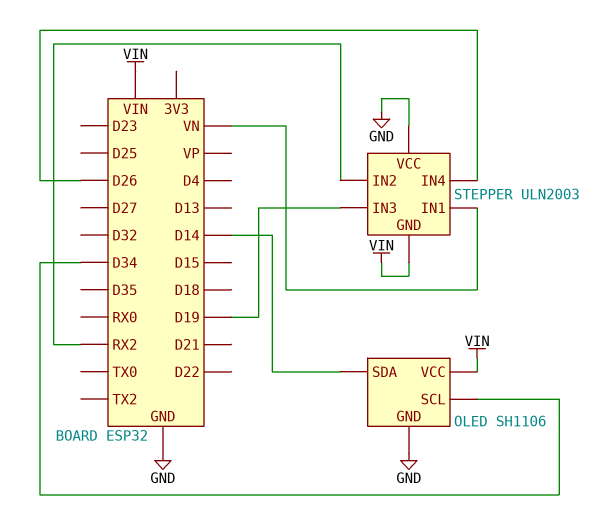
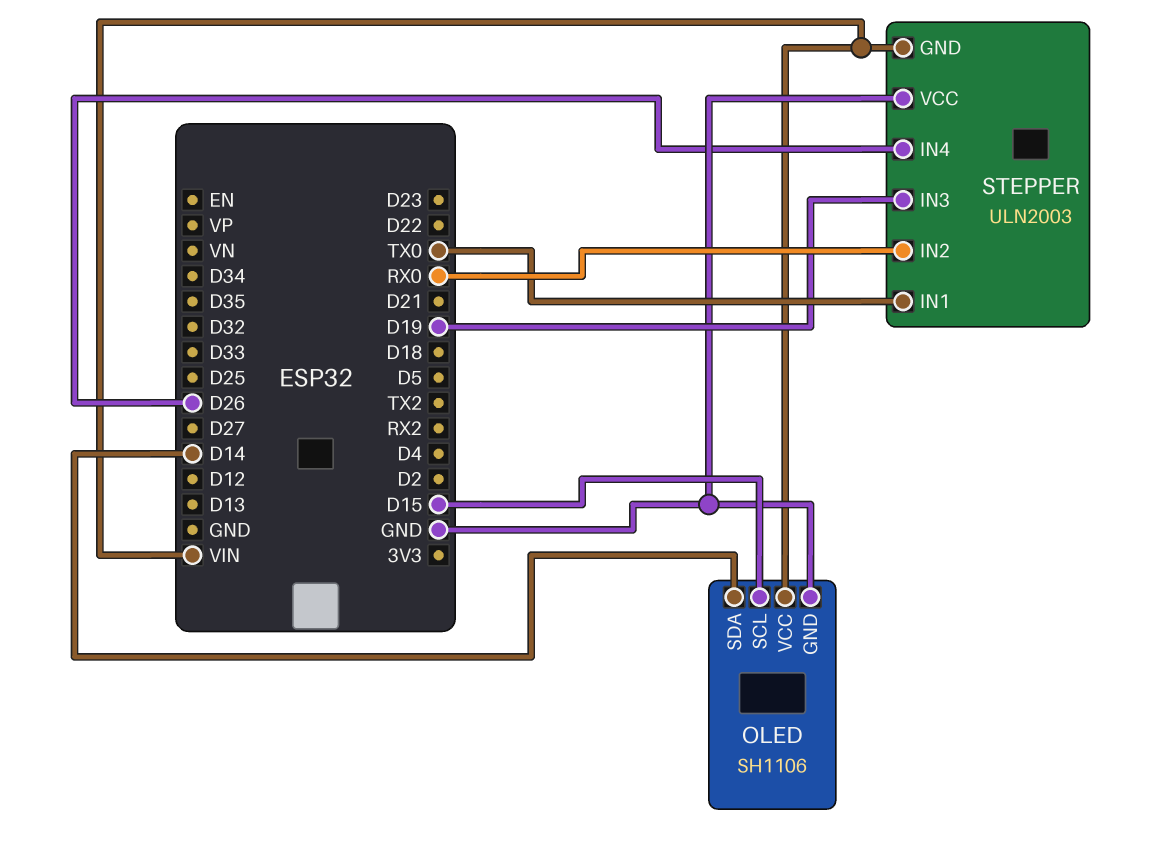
OLED pin SCL: D34 -> D15
STEPPER pin IN1: VN -> TX0
STEPPER pin IN2: RX2 -> RX0

